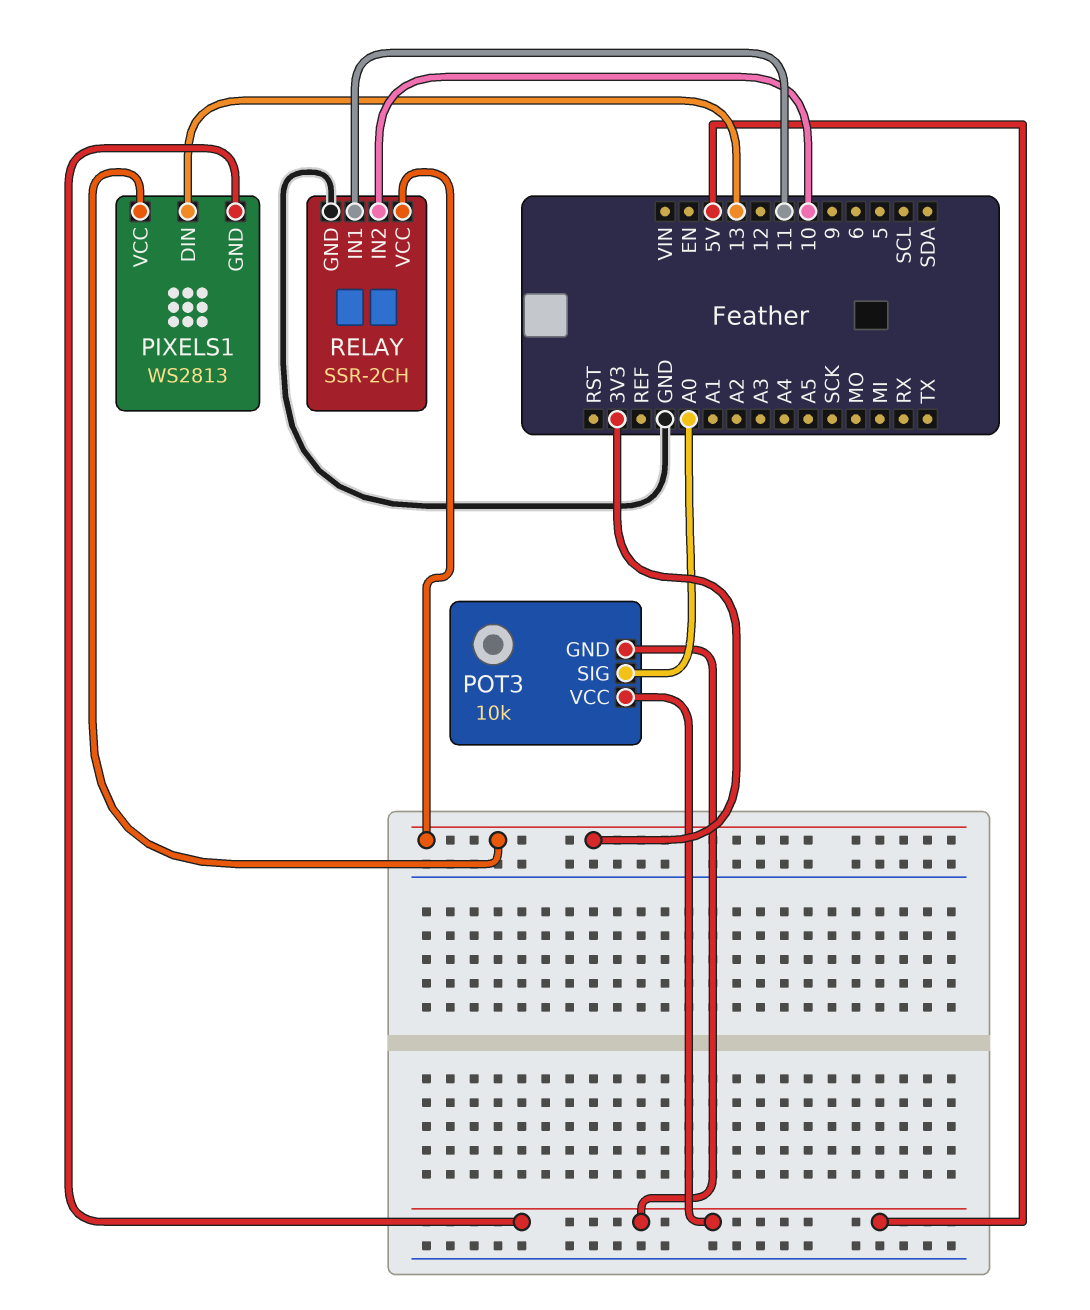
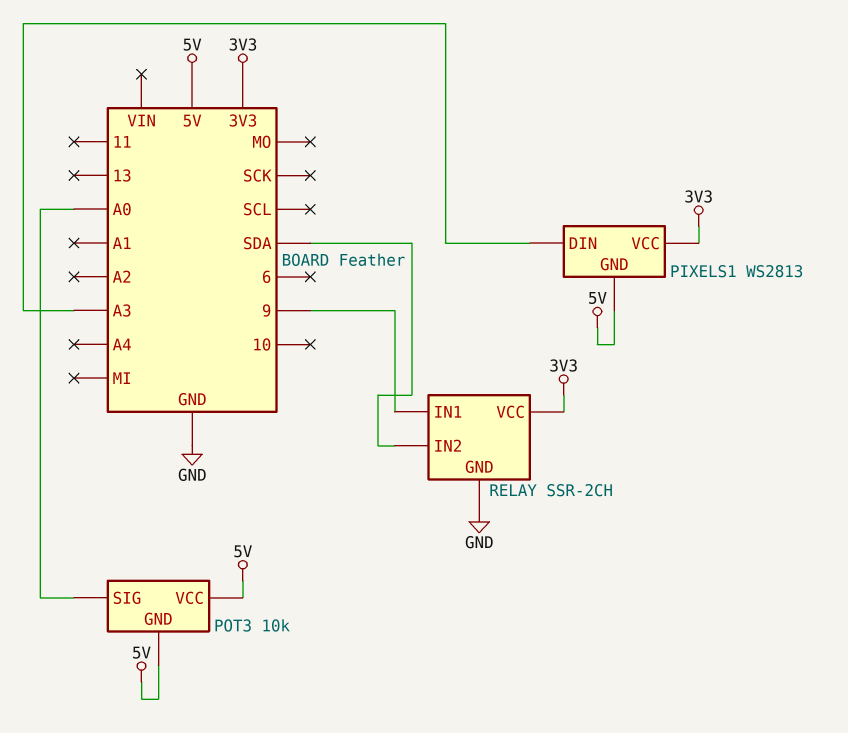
PIXELS1 pin DIN: 13 -> A3
RELAY pin IN1: 11 -> 9
RELAY pin IN2: 10 -> SDA

